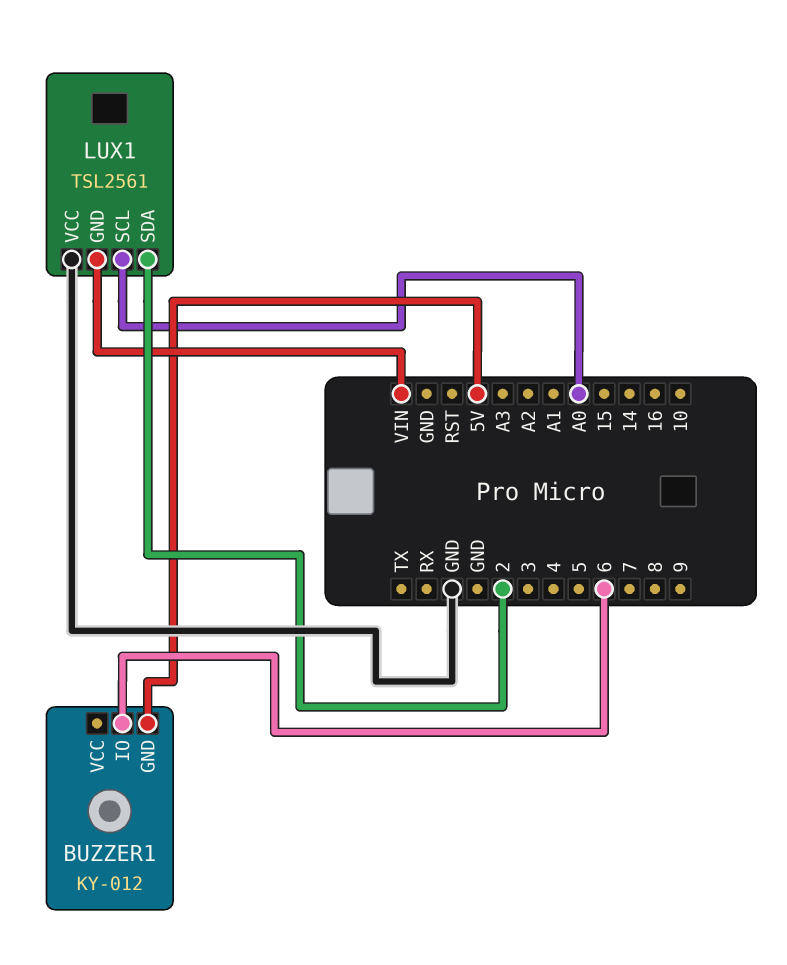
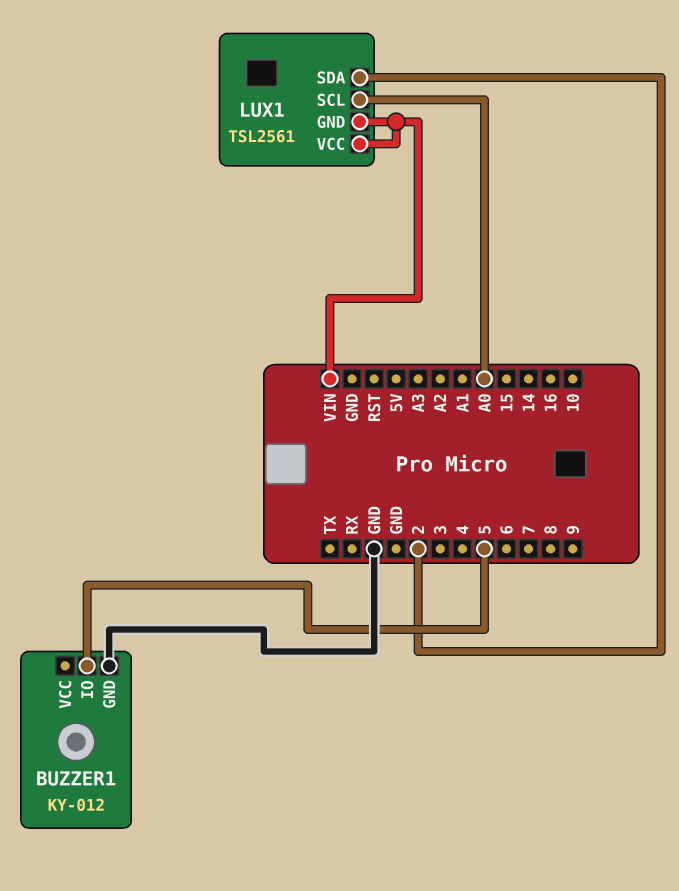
BUZZER1 pin GND: 5V -> GND
BUZZER1 pin IO: 6 -> 5
LUX1 pin VCC: GND -> VIN

